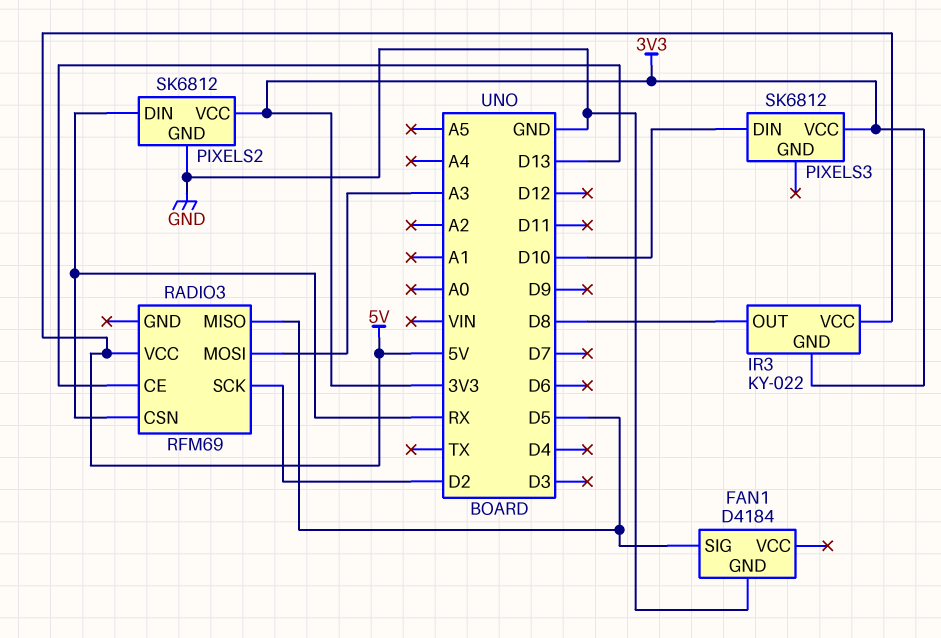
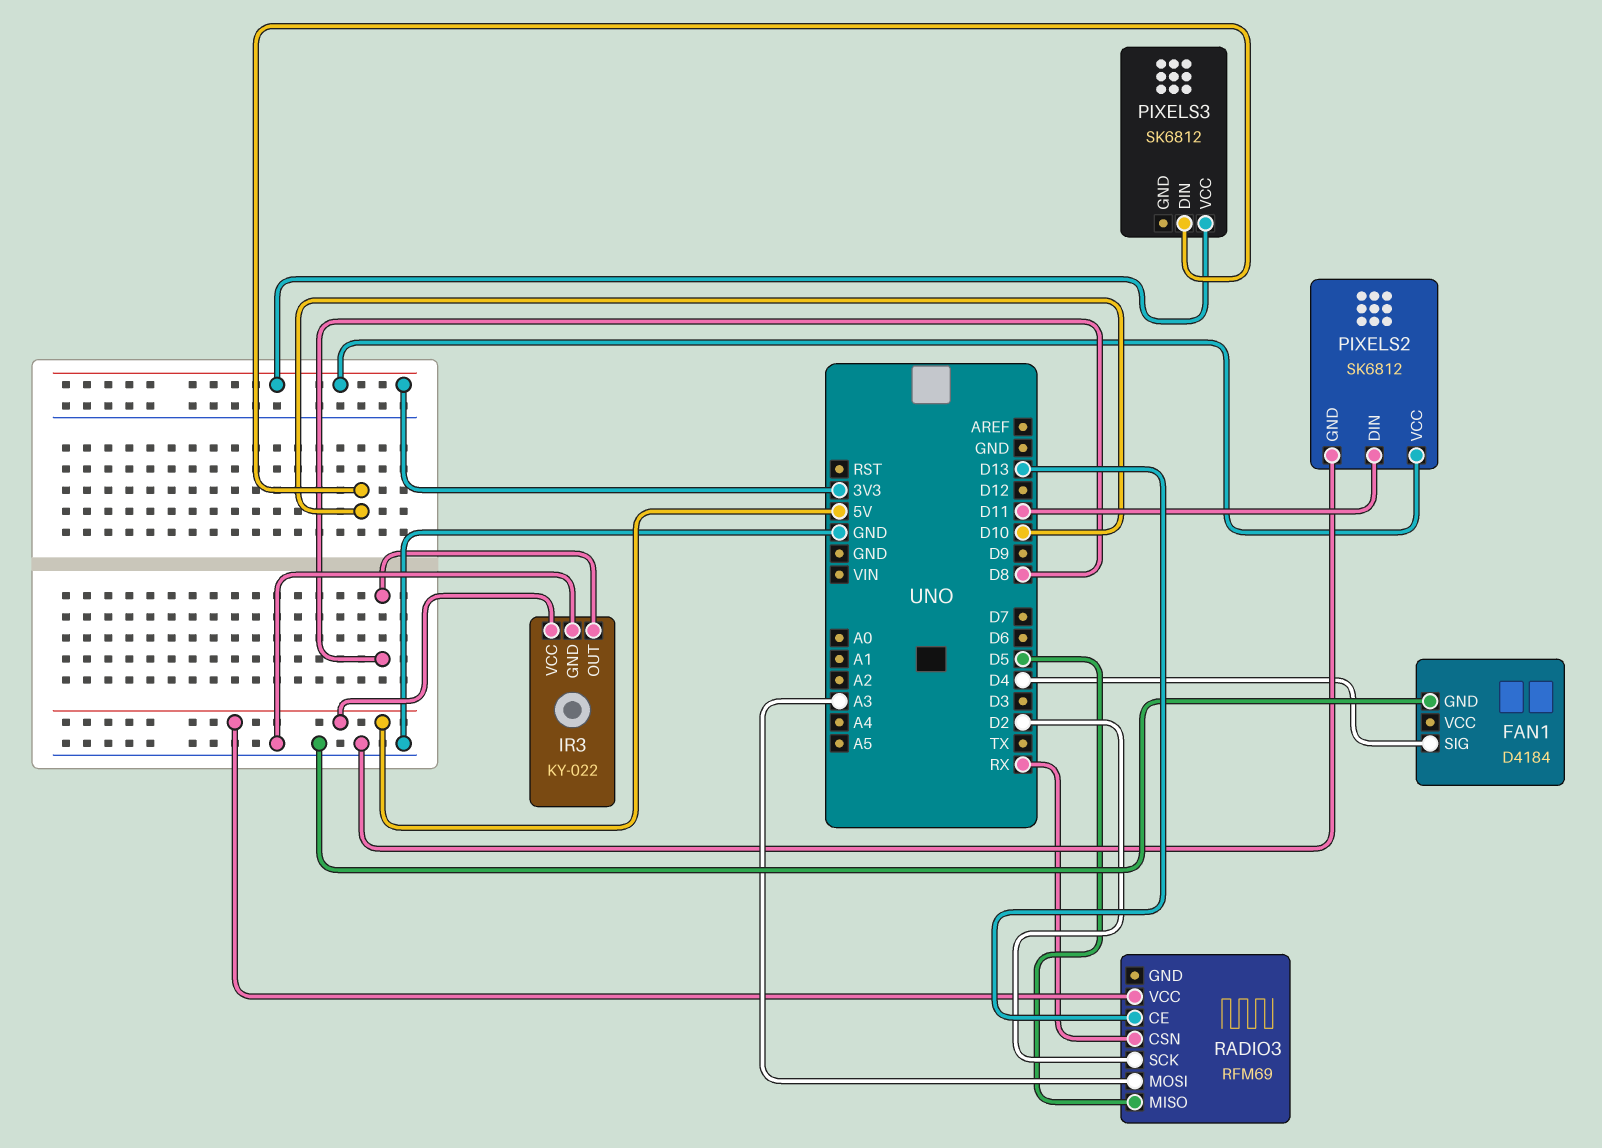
FAN1 pin SIG: D5 -> D4
IR3 pin GND: 3V3 -> GND
PIXELS2 pin DIN: RX -> D11

